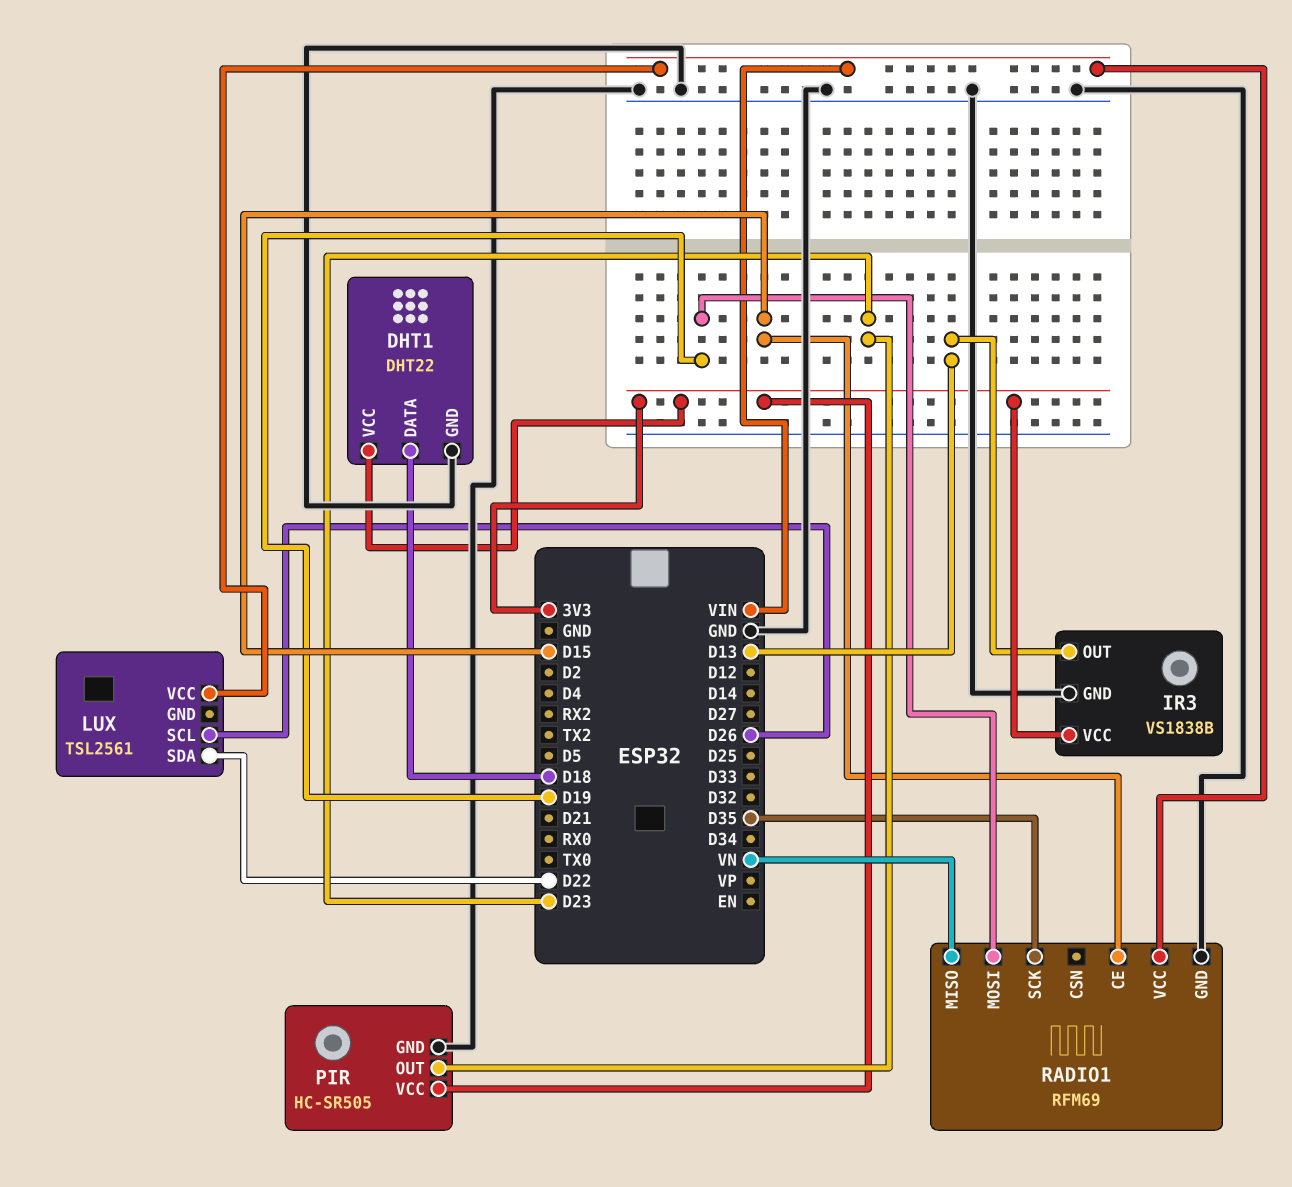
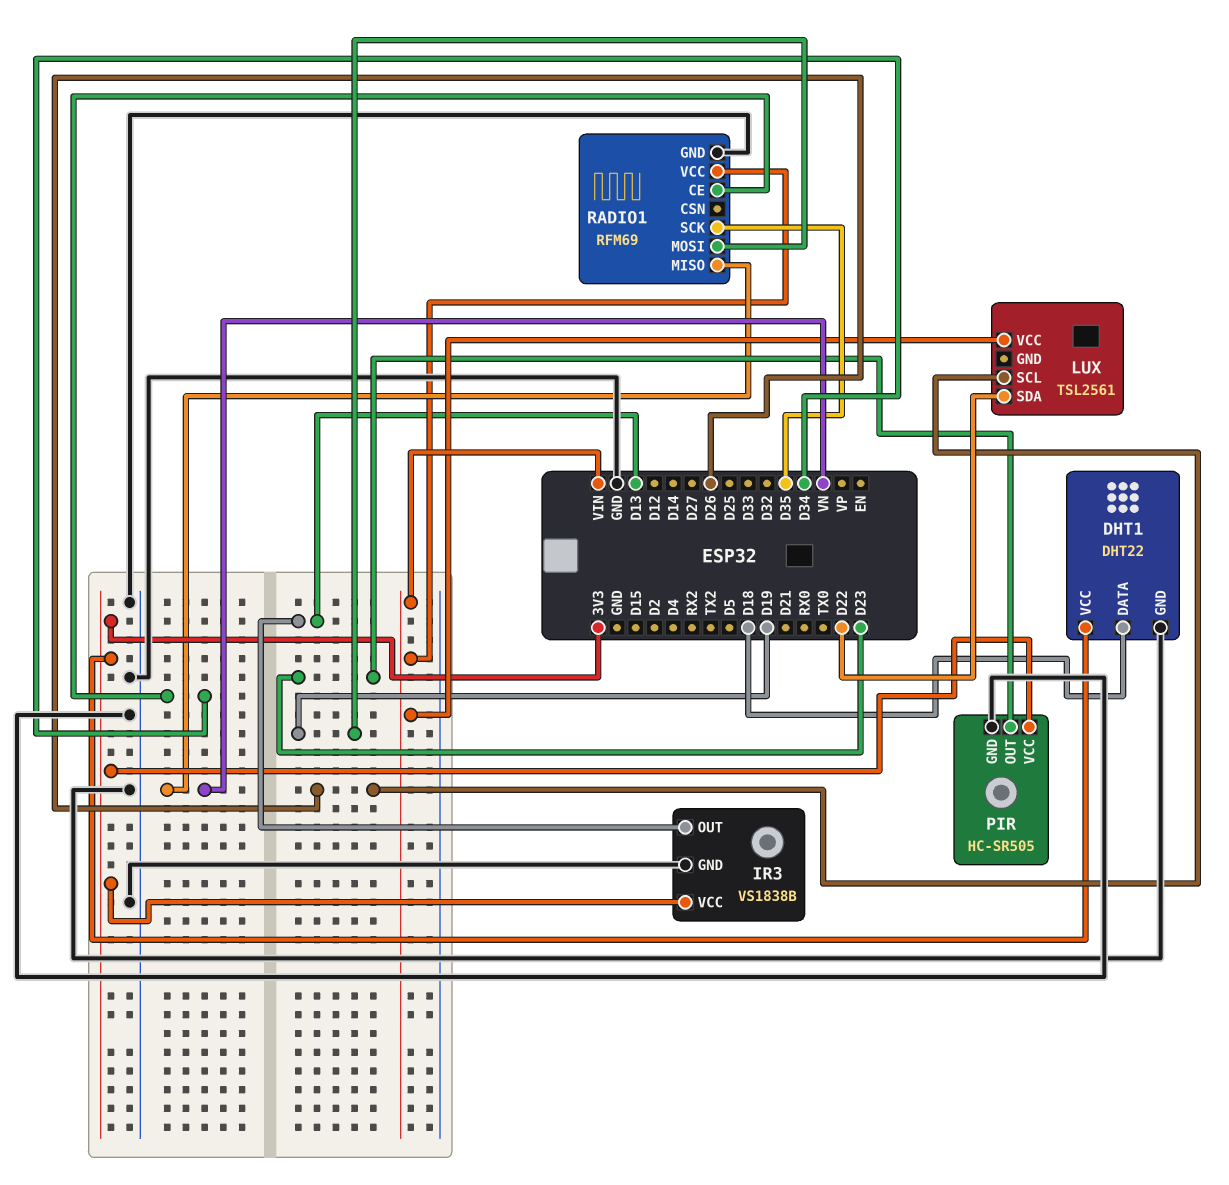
RADIO1 pin CE: D15 -> D34

